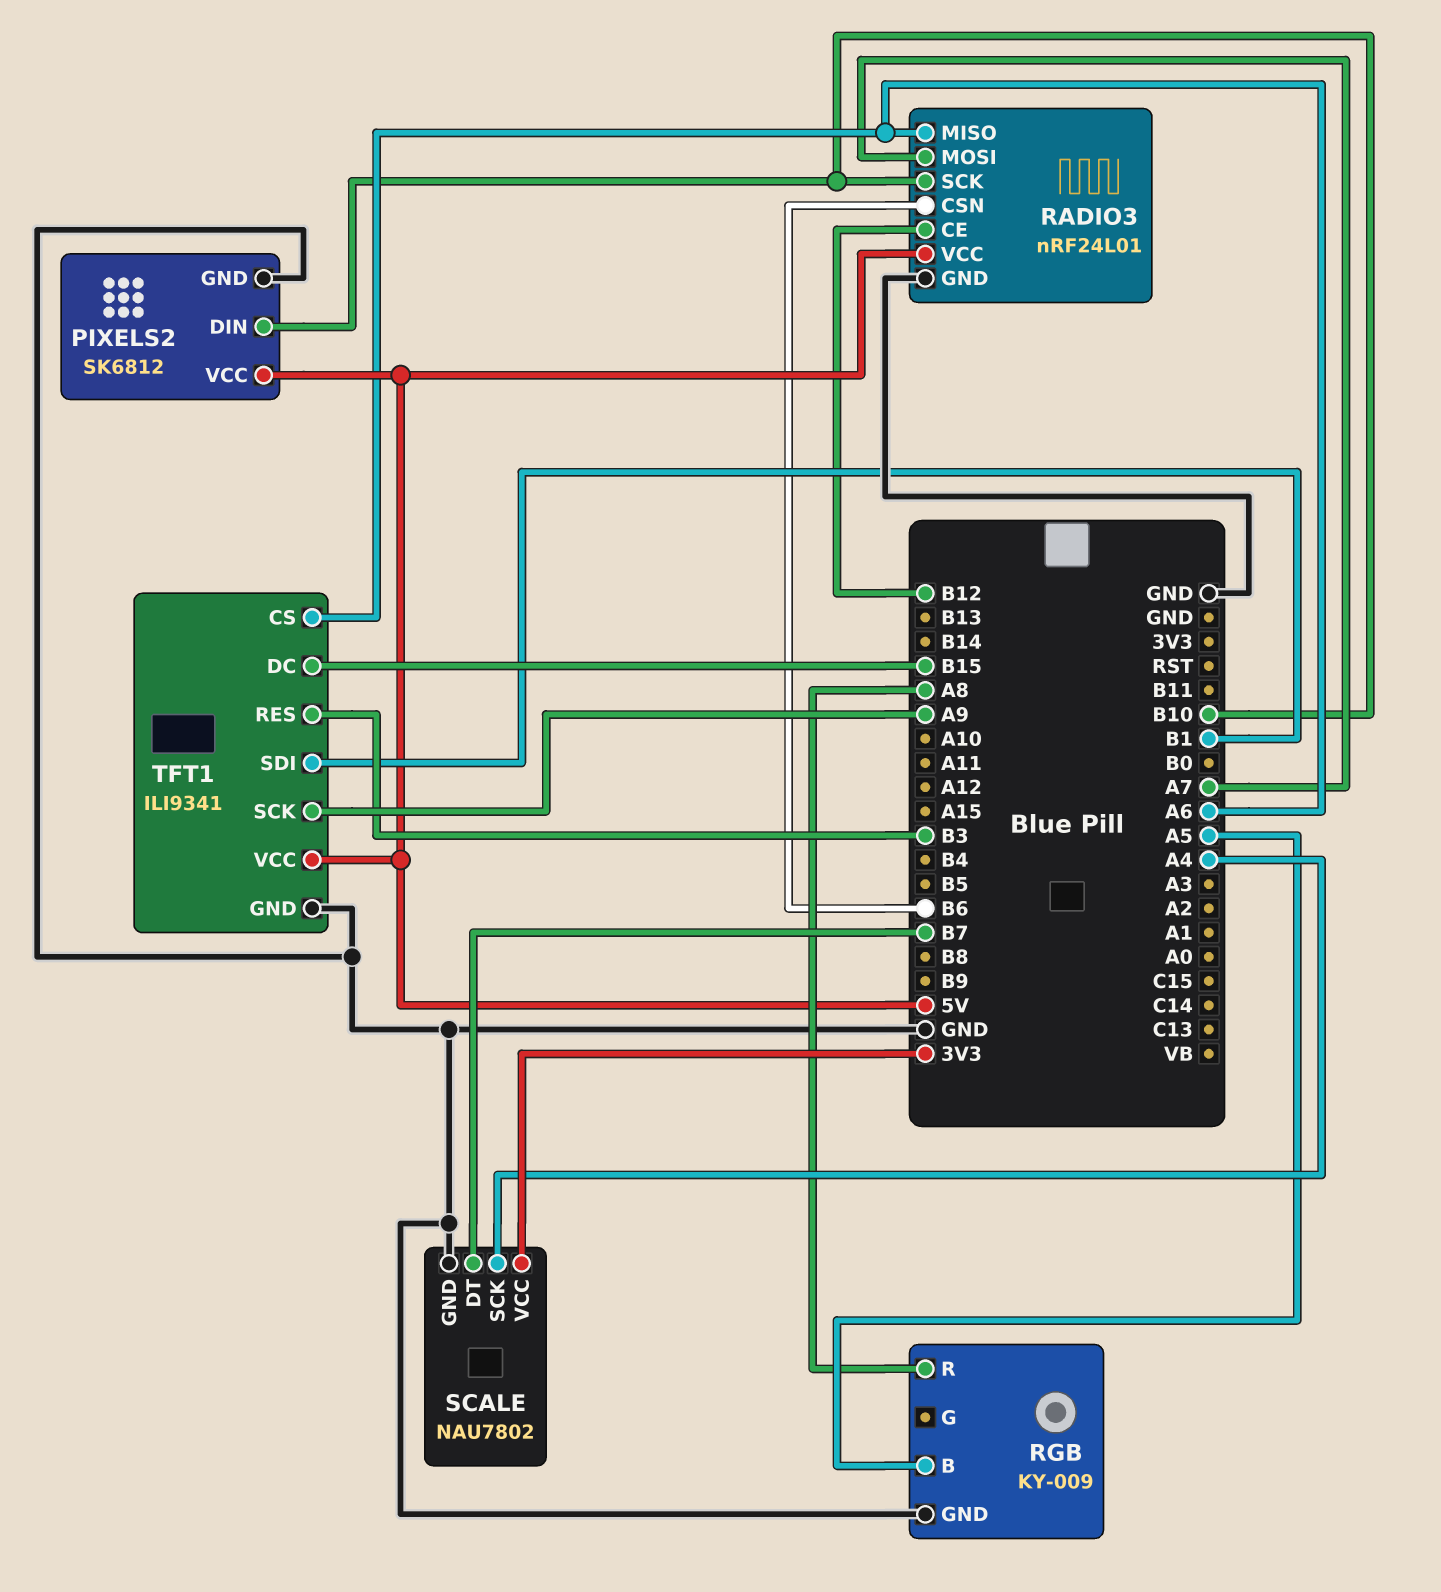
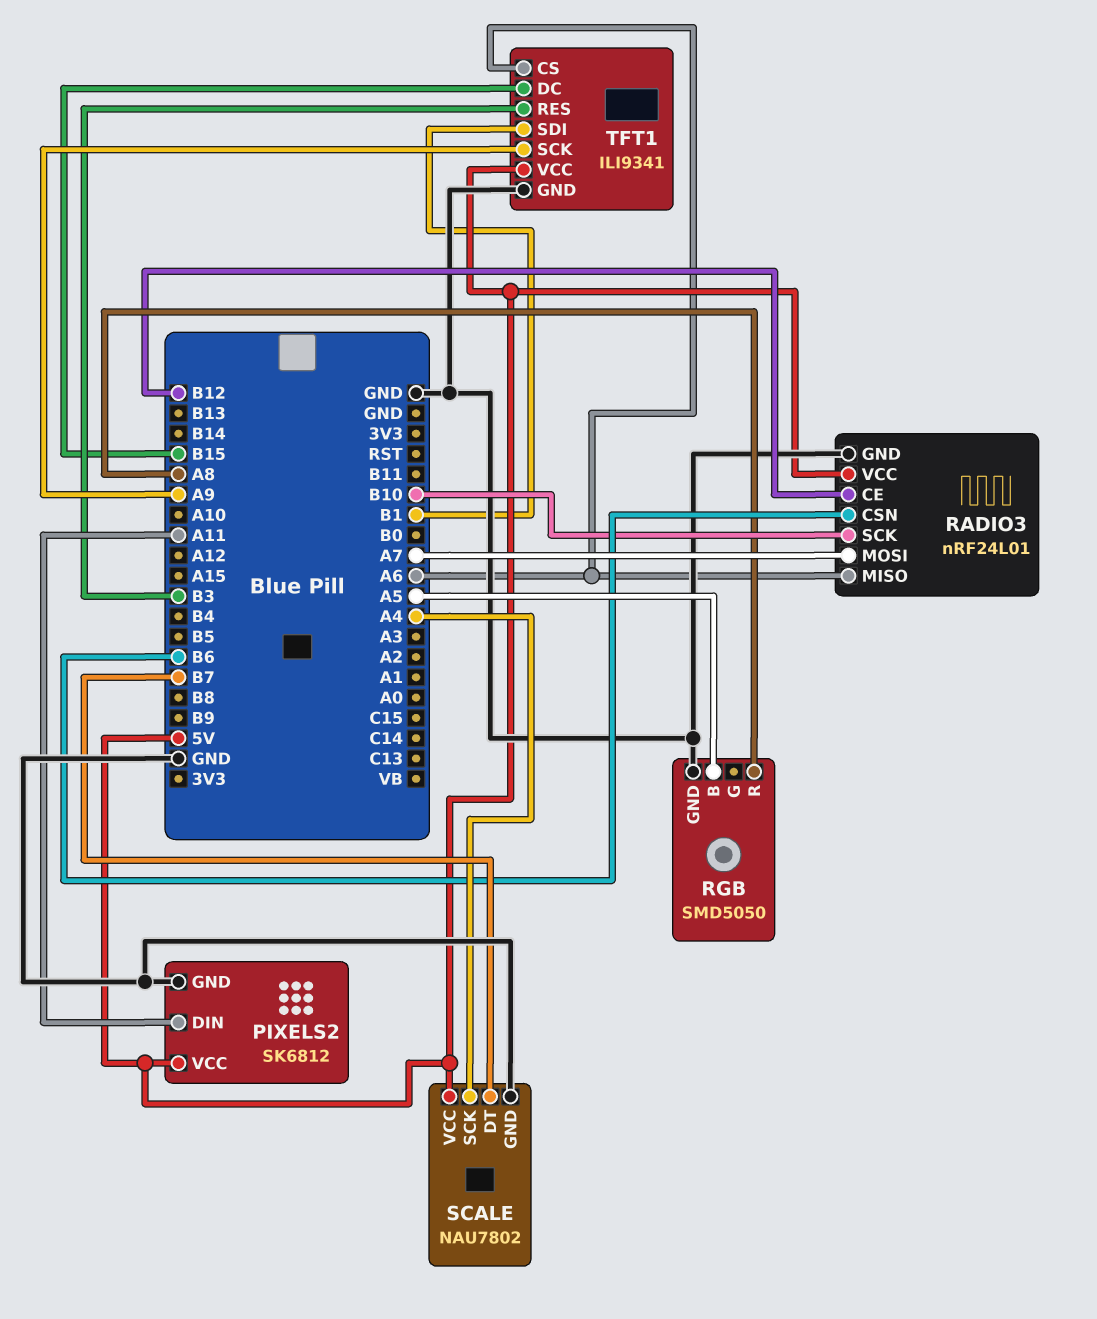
PIXELS2 pin DIN: B10 -> A11
RGB: KY-009 -> SMD5050
SCALE pin VCC: 3V3 -> 5V

